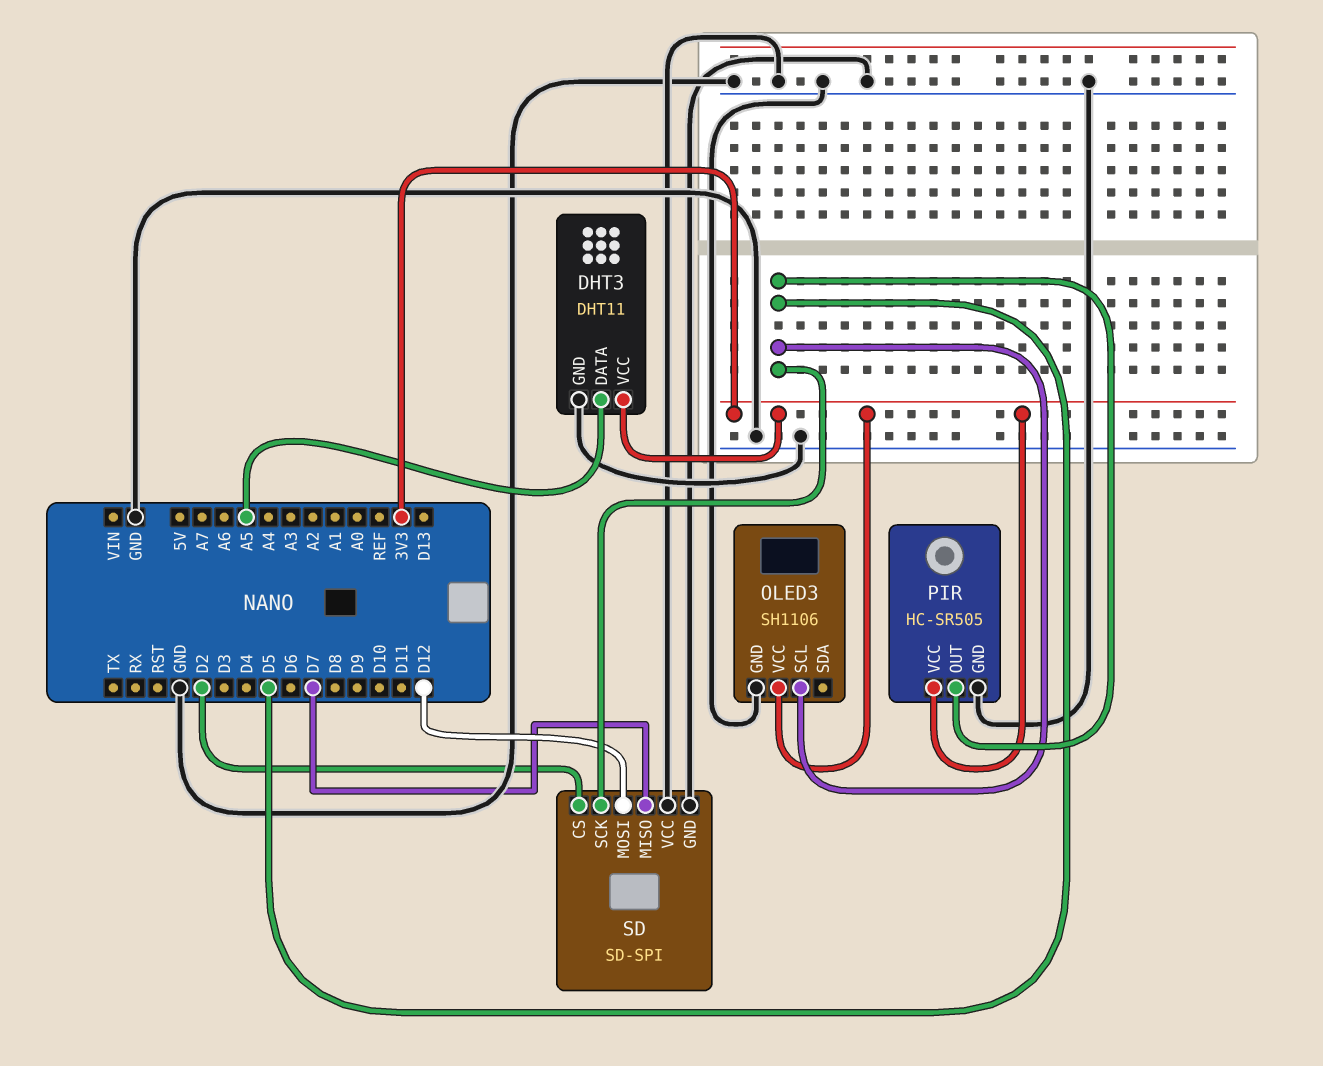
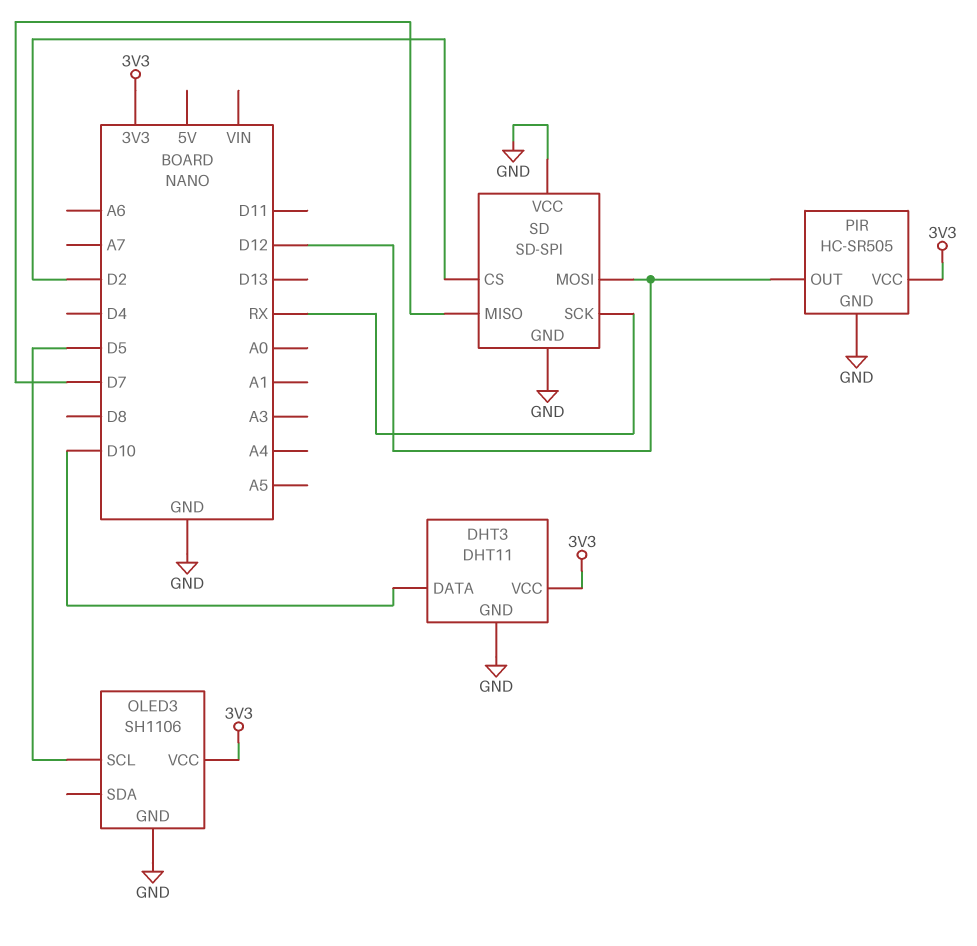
DHT3 pin DATA: A5 -> D10
PIR pin OUT: D5 -> D12
SD pin SCK: D5 -> RX

